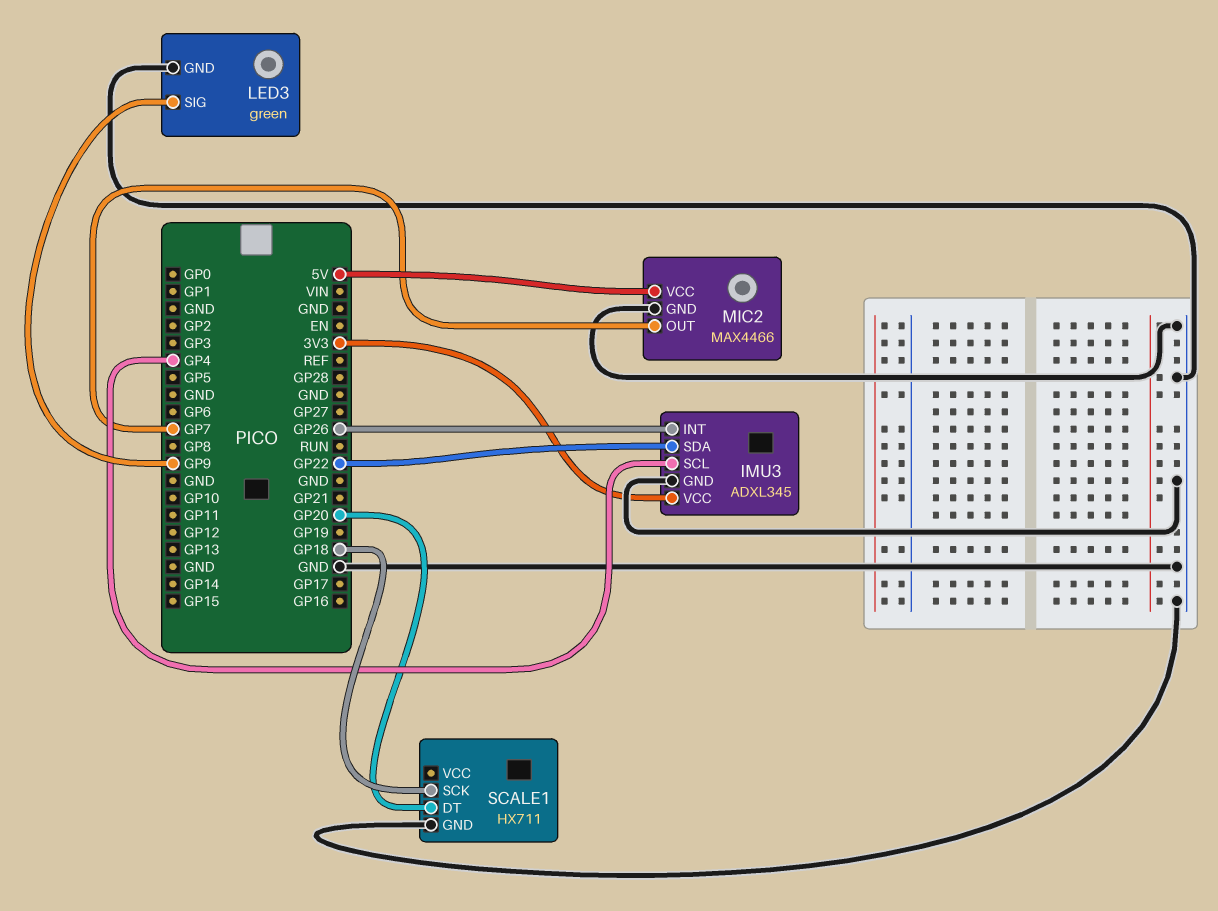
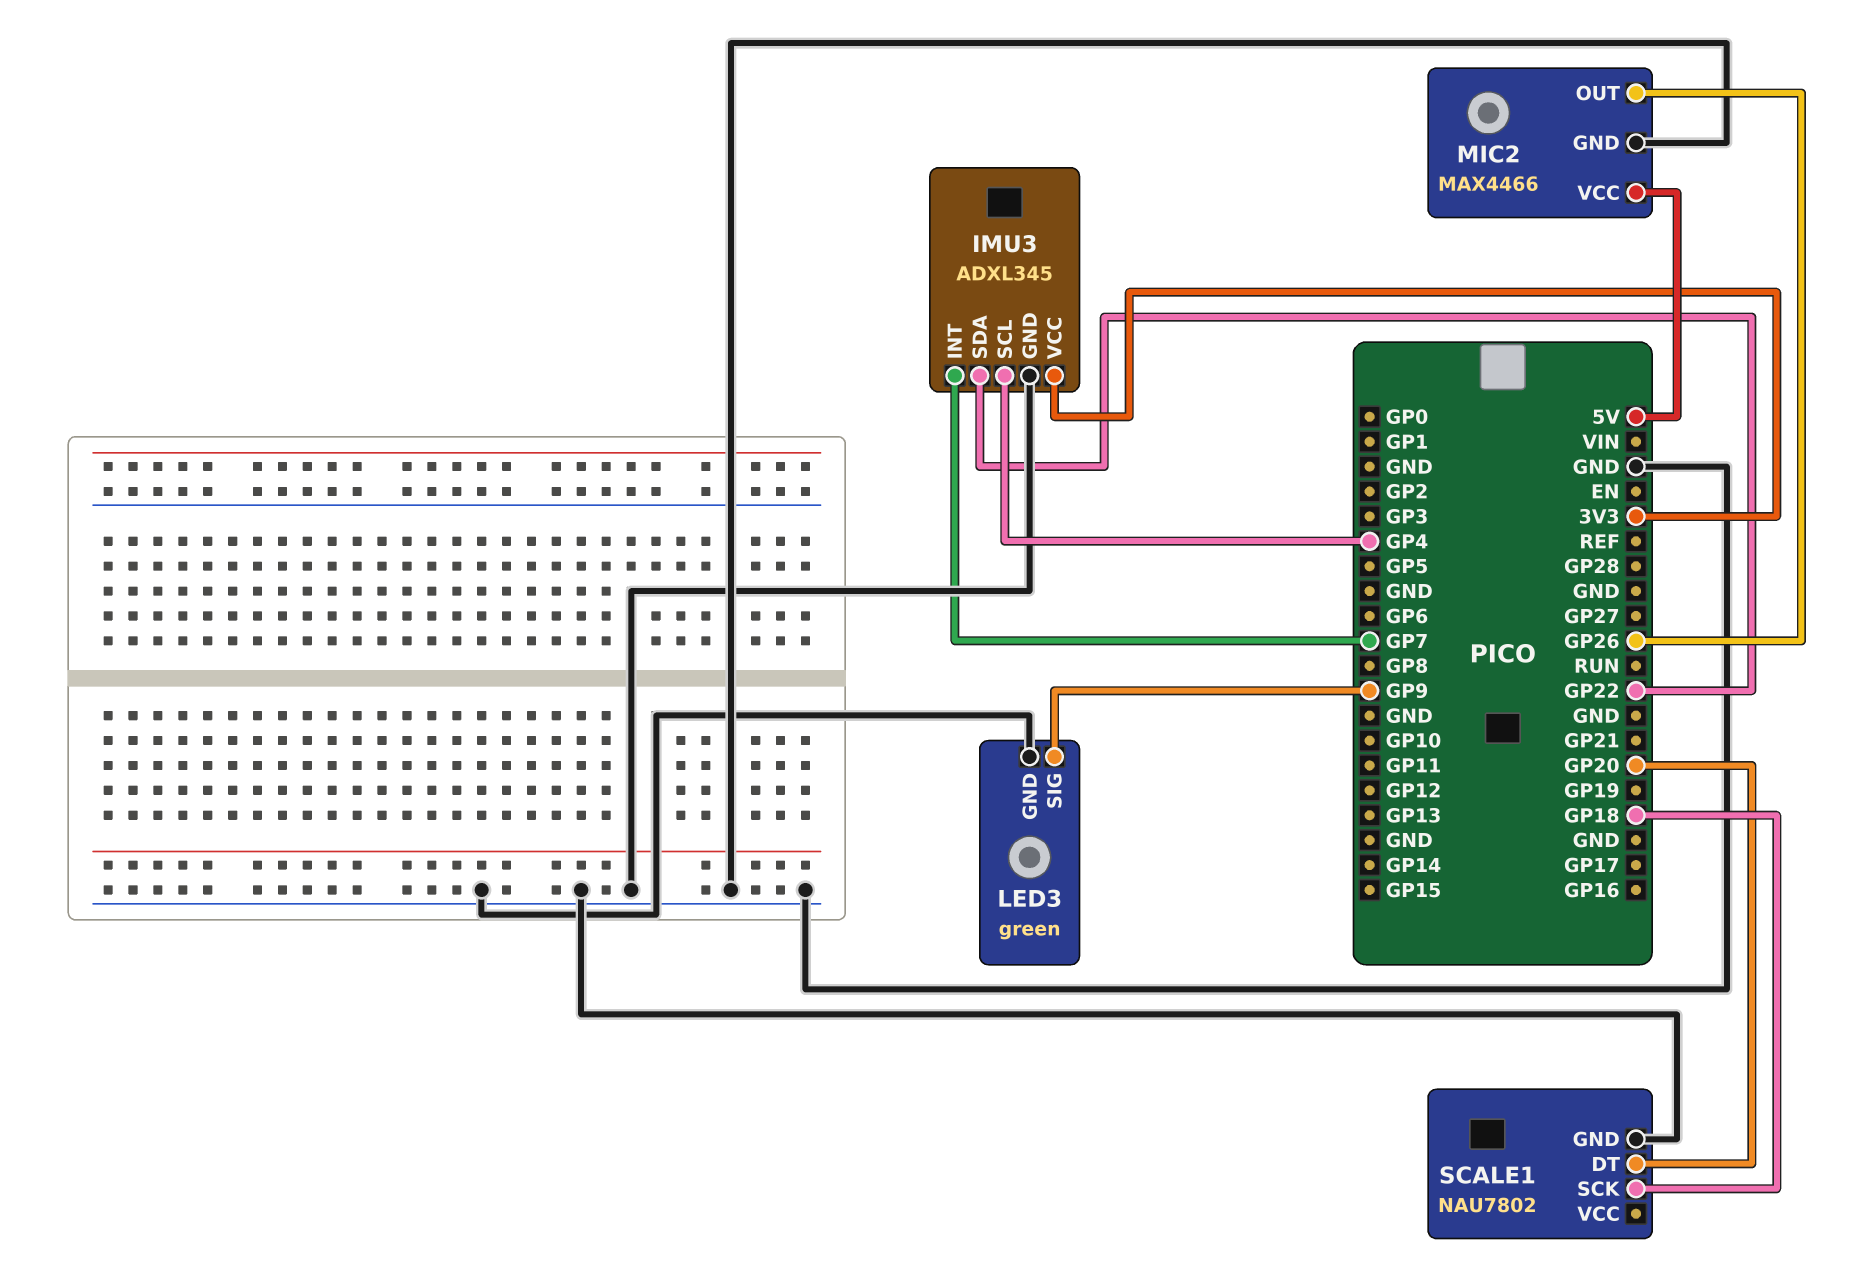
IMU3 pin INT: GP26 -> GP7
MIC2 pin OUT: GP7 -> GP26
SCALE1: HX711 -> NAU7802

